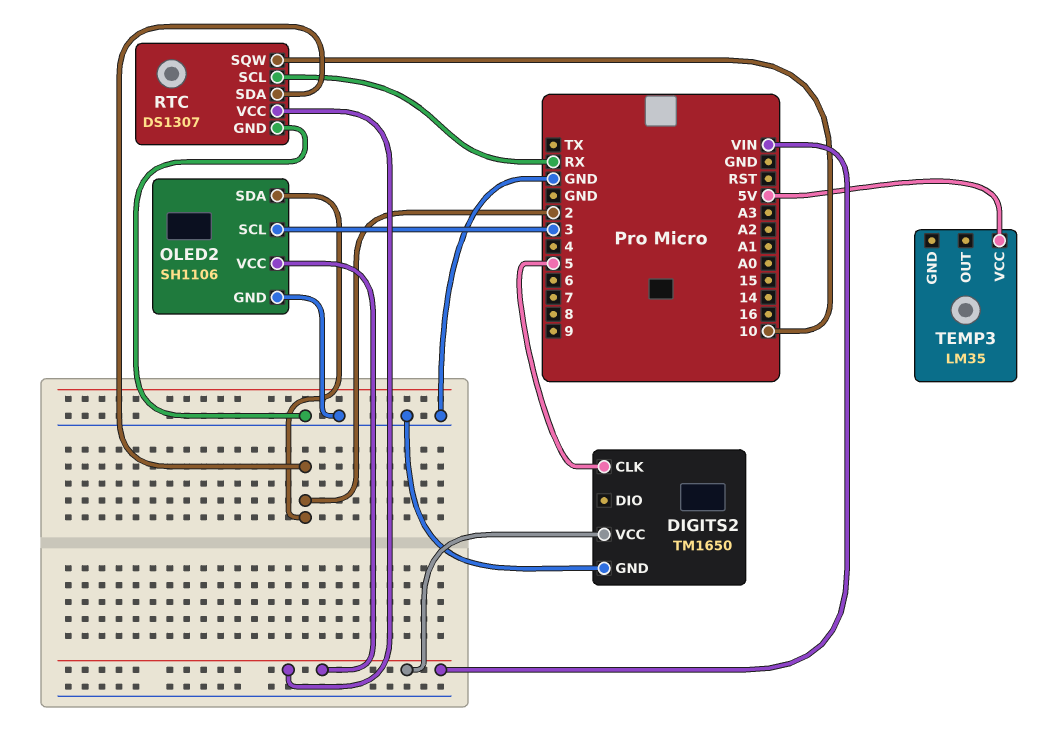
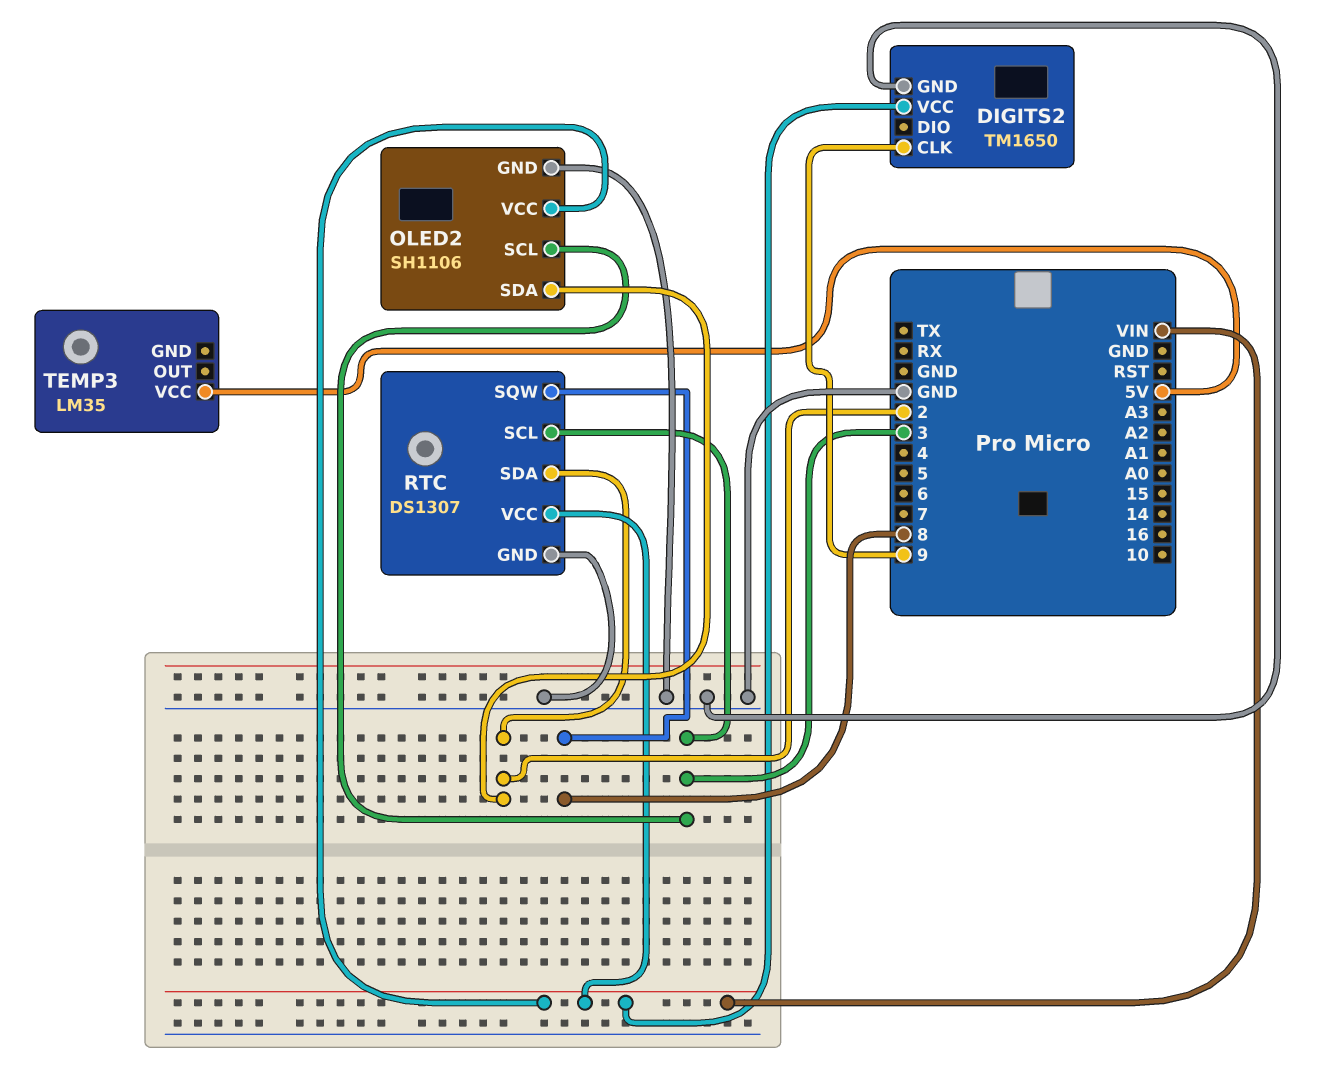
DIGITS2 pin CLK: 5 -> 9
RTC pin SCL: RX -> 3
RTC pin SQW: 10 -> 8

